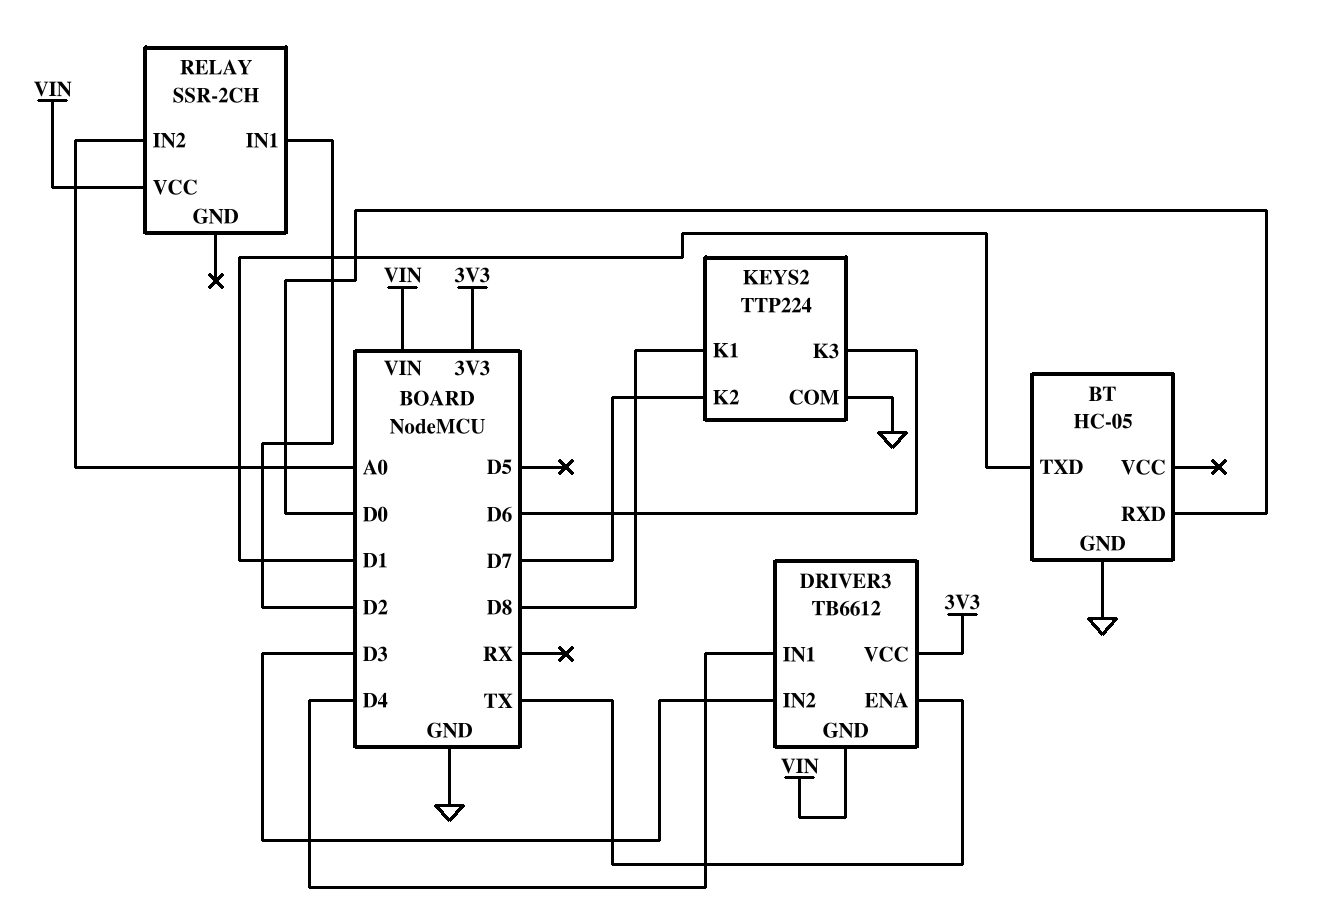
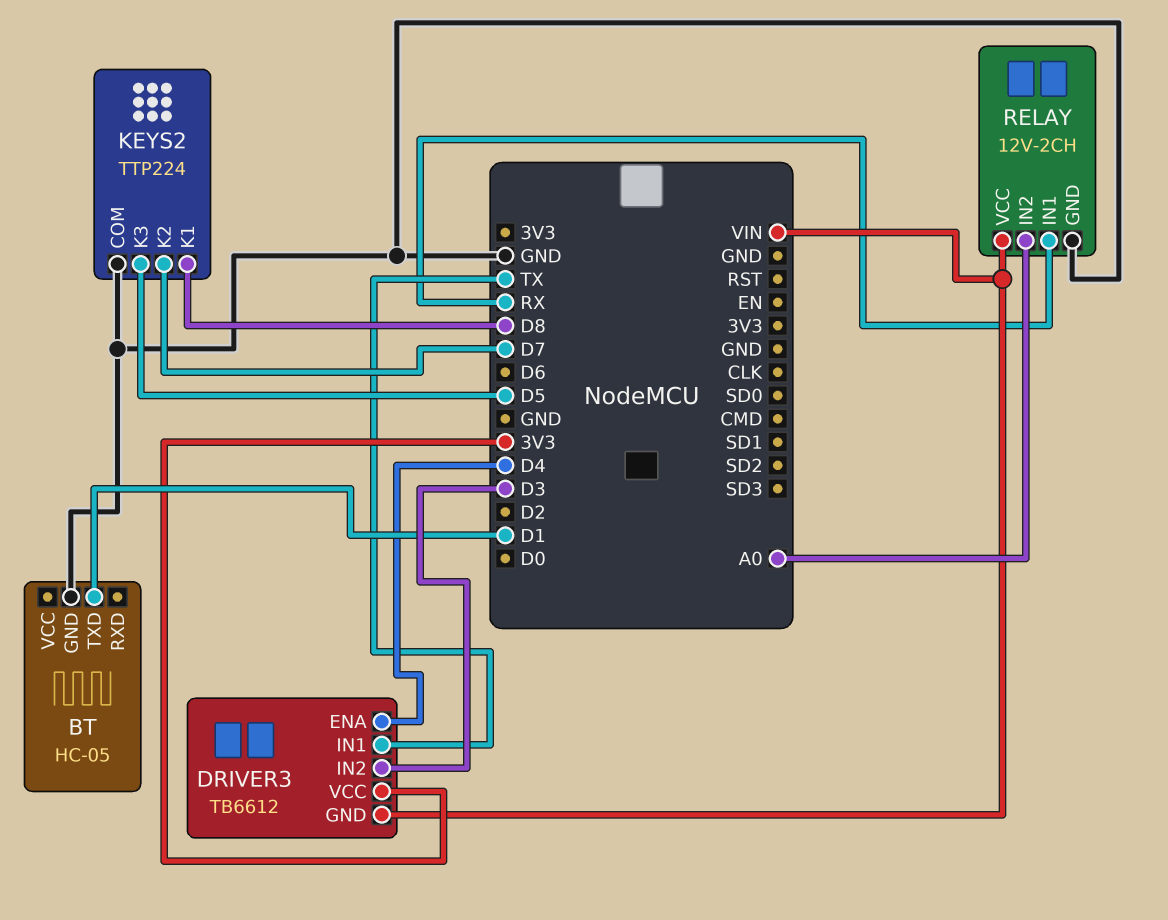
BT pin RXD: D0 -> none
DRIVER3 pin ENA: TX -> D4
DRIVER3 pin IN1: D4 -> TX
KEYS2 pin K3: D6 -> D5
RELAY: SSR-2CH -> 12V-2CH
RELAY pin GND: none -> GND
RELAY pin IN1: D2 -> RX

